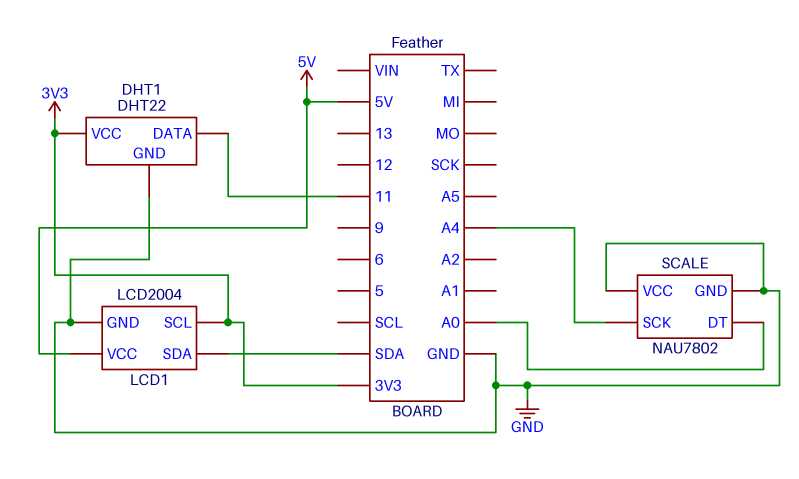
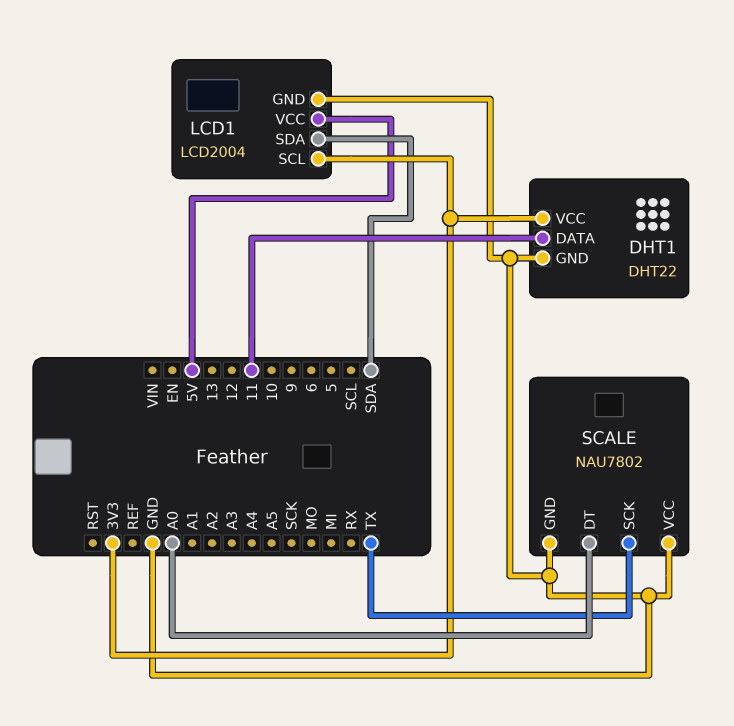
SCALE pin SCK: A4 -> TX

